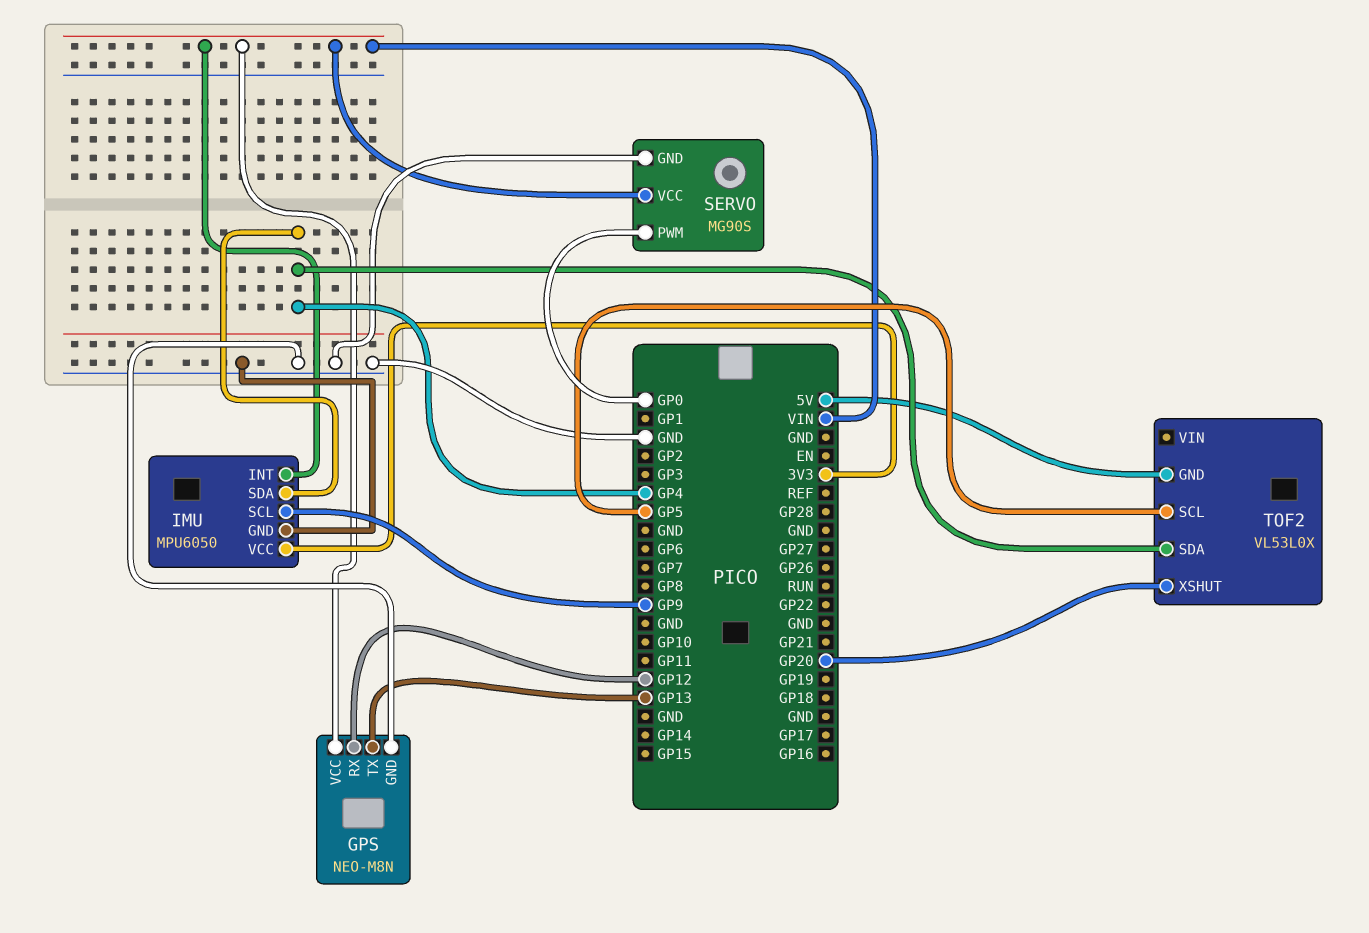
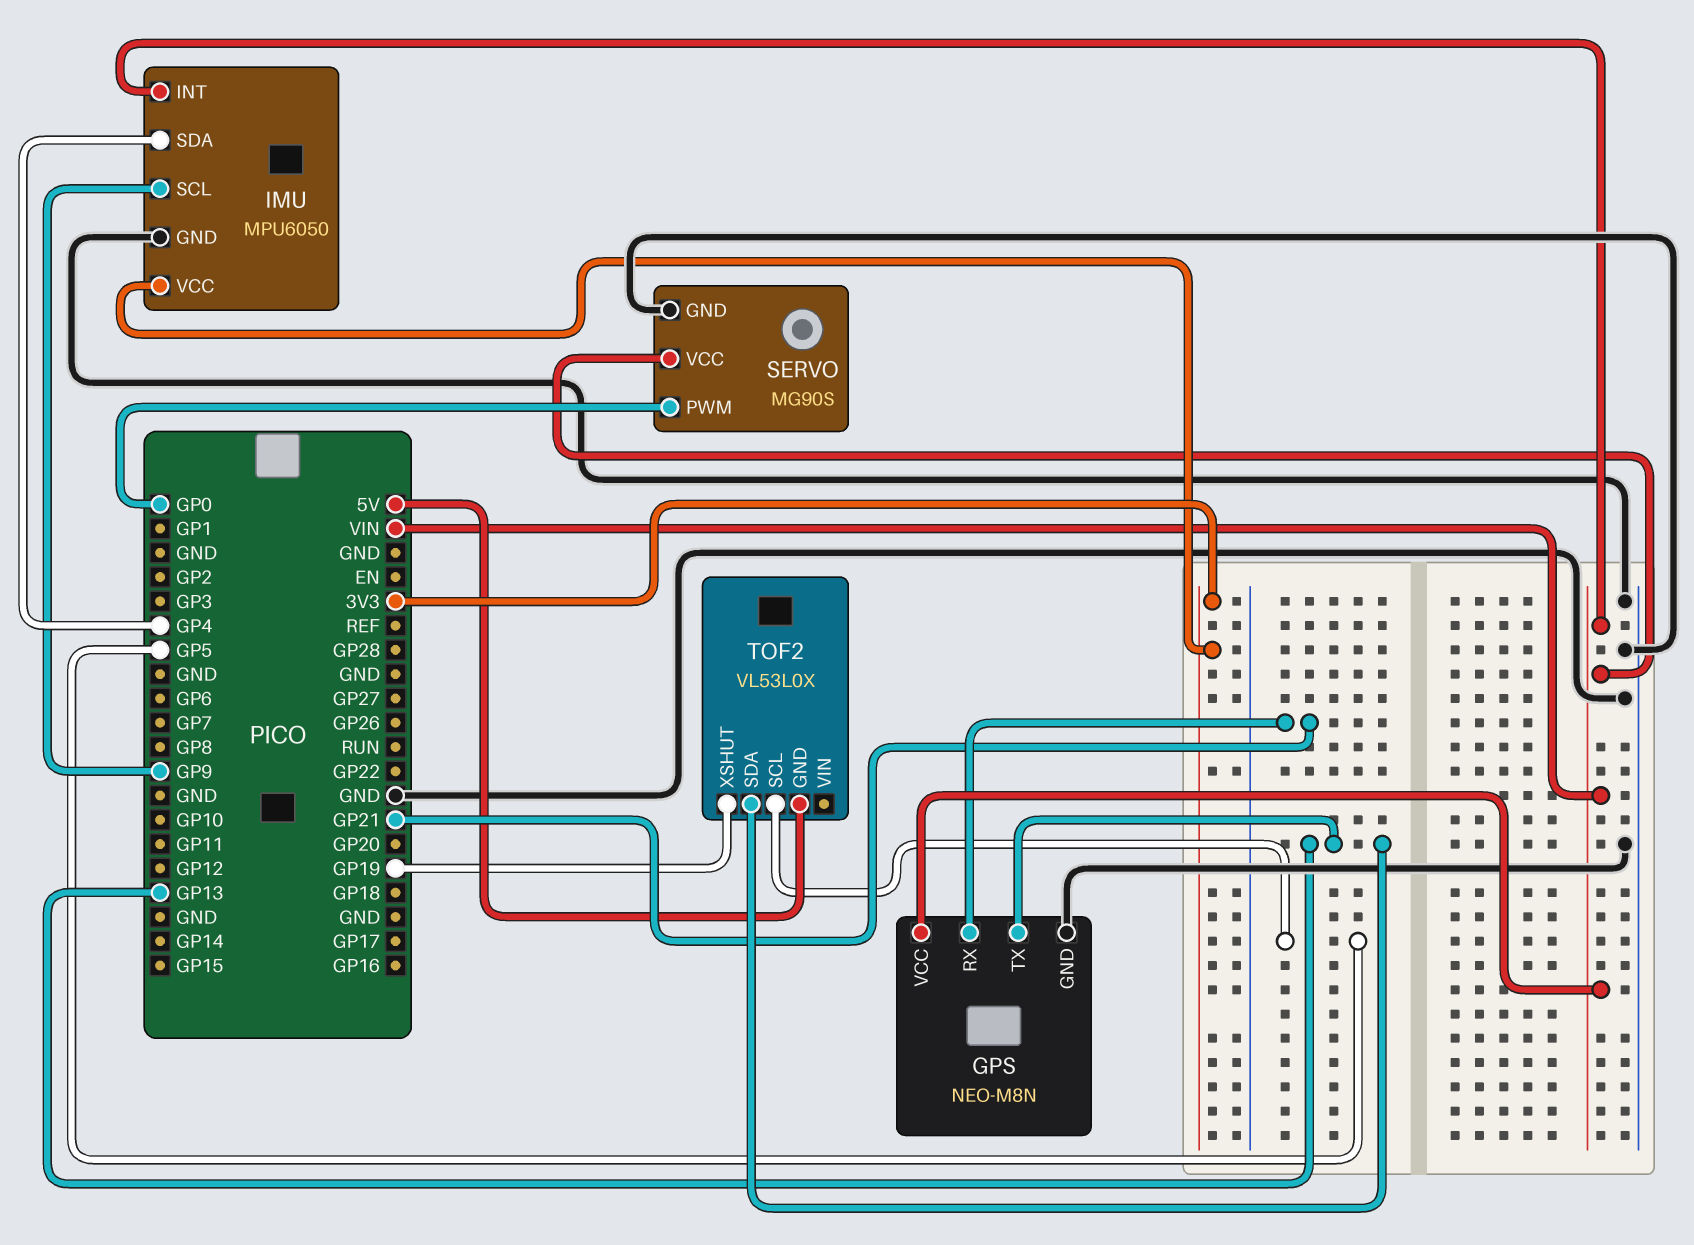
GPS pin RX: GP12 -> GP21
TOF2 pin SDA: GP4 -> GP13
TOF2 pin XSHUT: GP20 -> GP19

